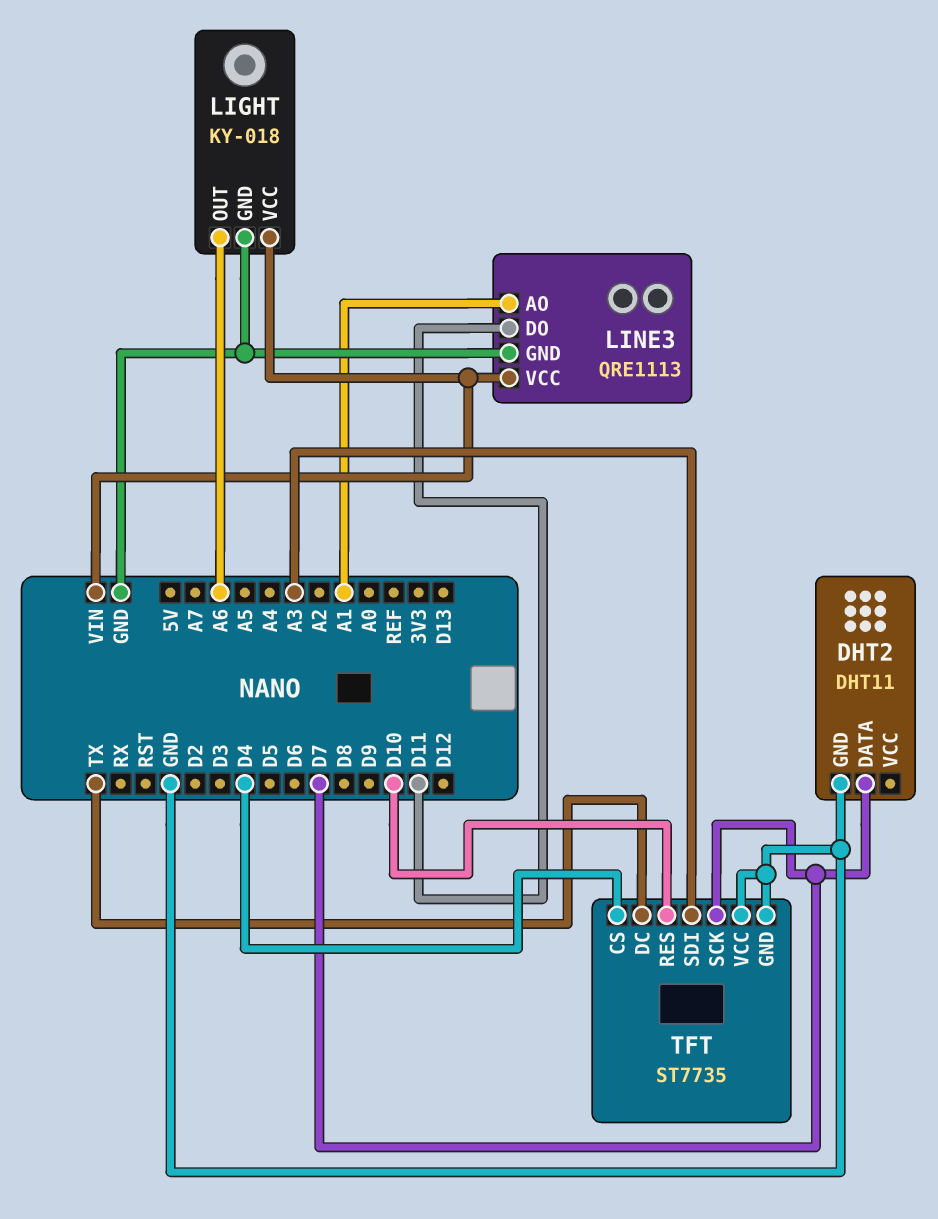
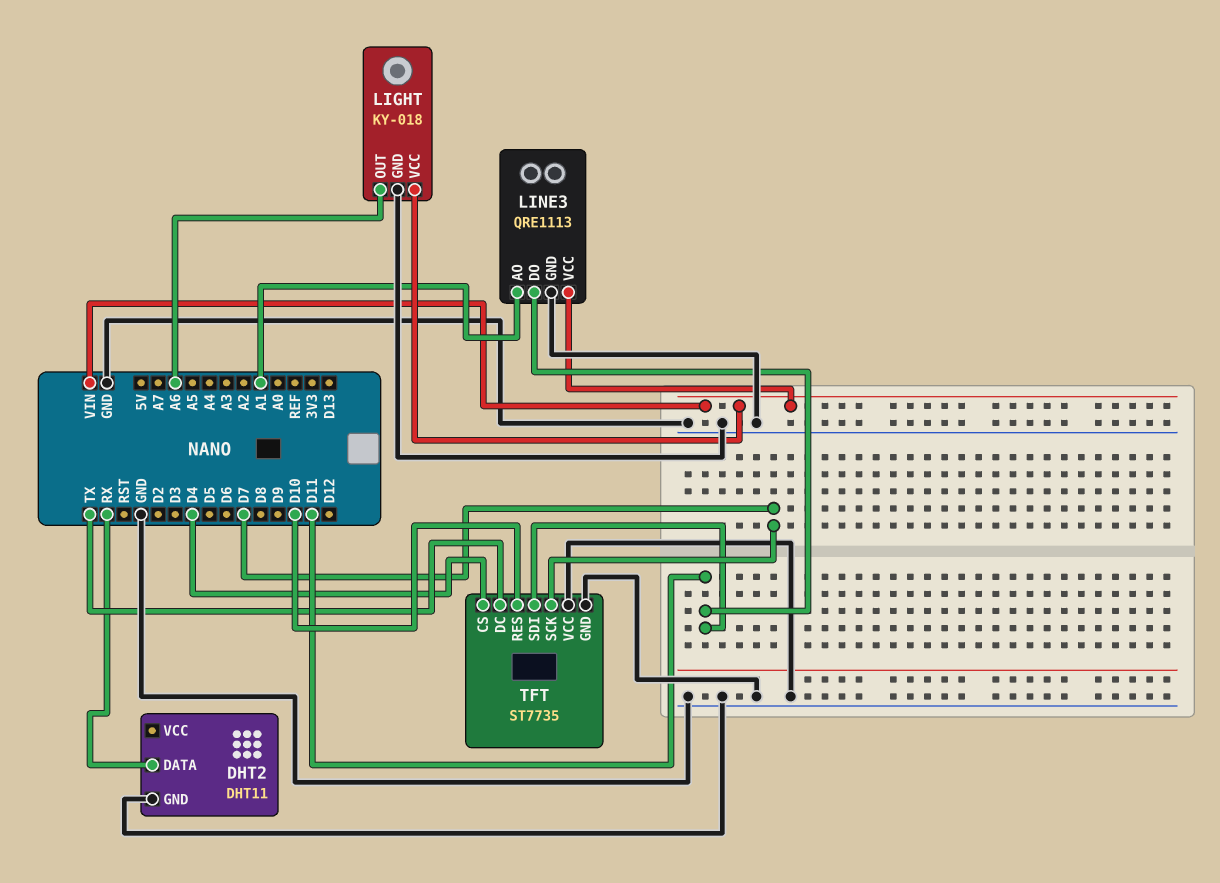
DHT2 pin DATA: D7 -> RX
TFT pin SDI: A3 -> D11

